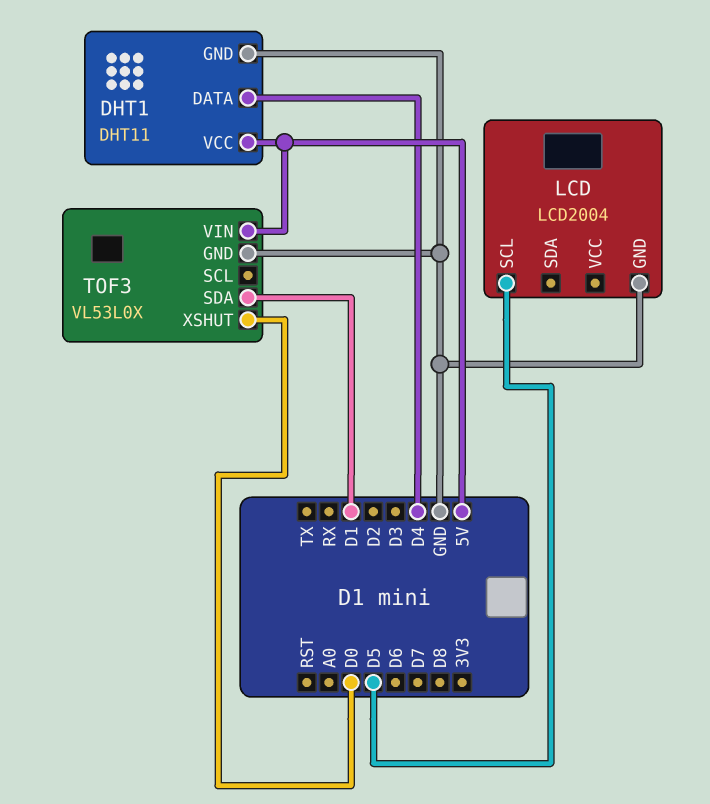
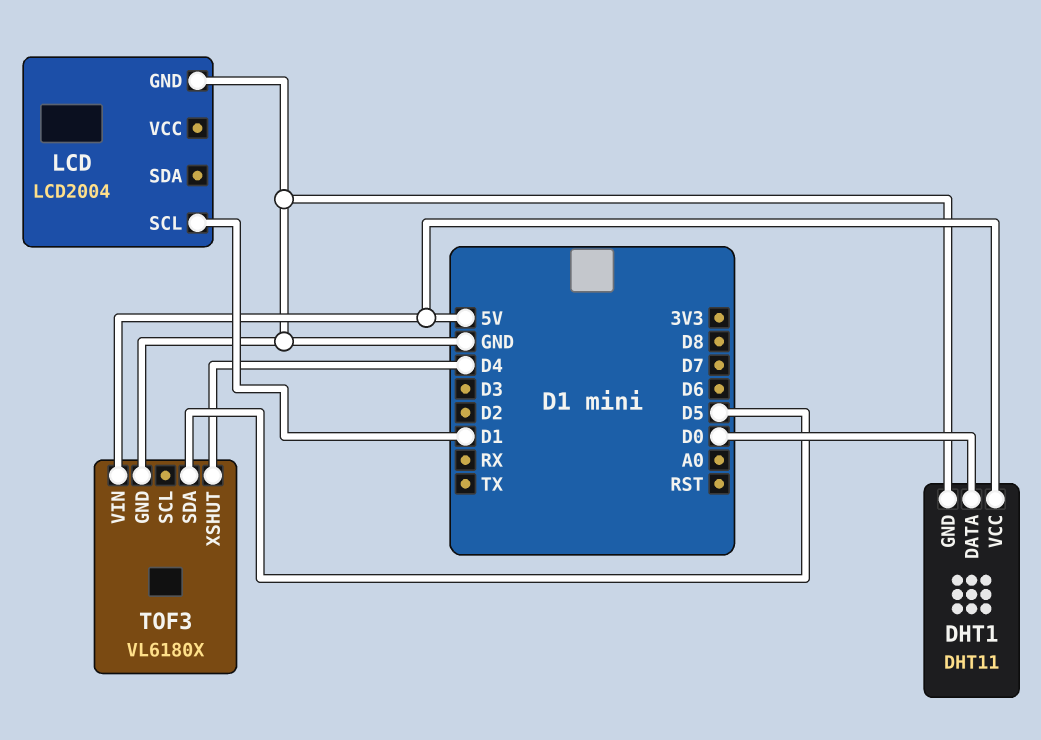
DHT1 pin DATA: D4 -> D0
LCD pin SCL: D5 -> D1
TOF3: VL53L0X -> VL6180X
TOF3 pin SDA: D1 -> D5
TOF3 pin XSHUT: D0 -> D4

